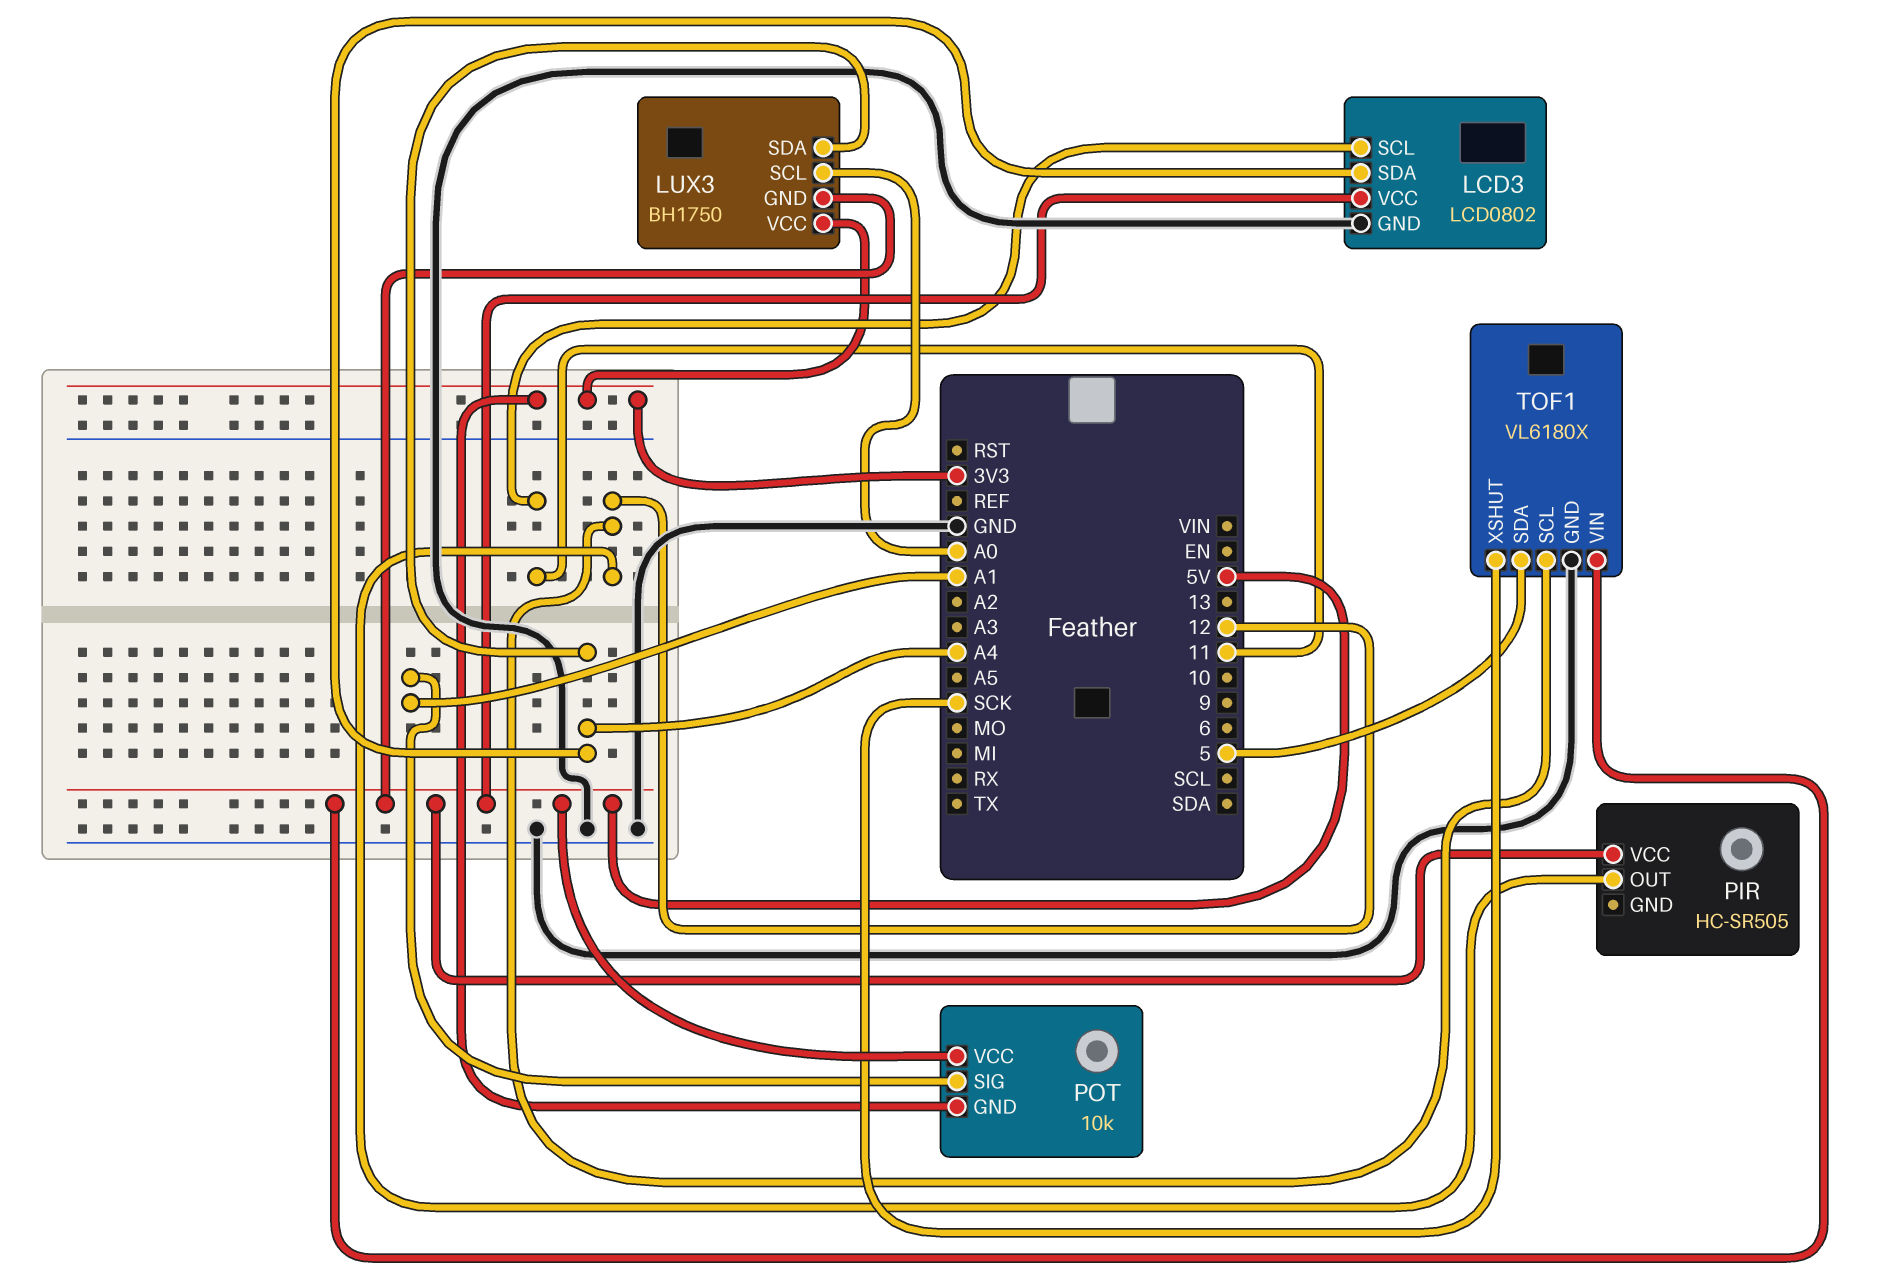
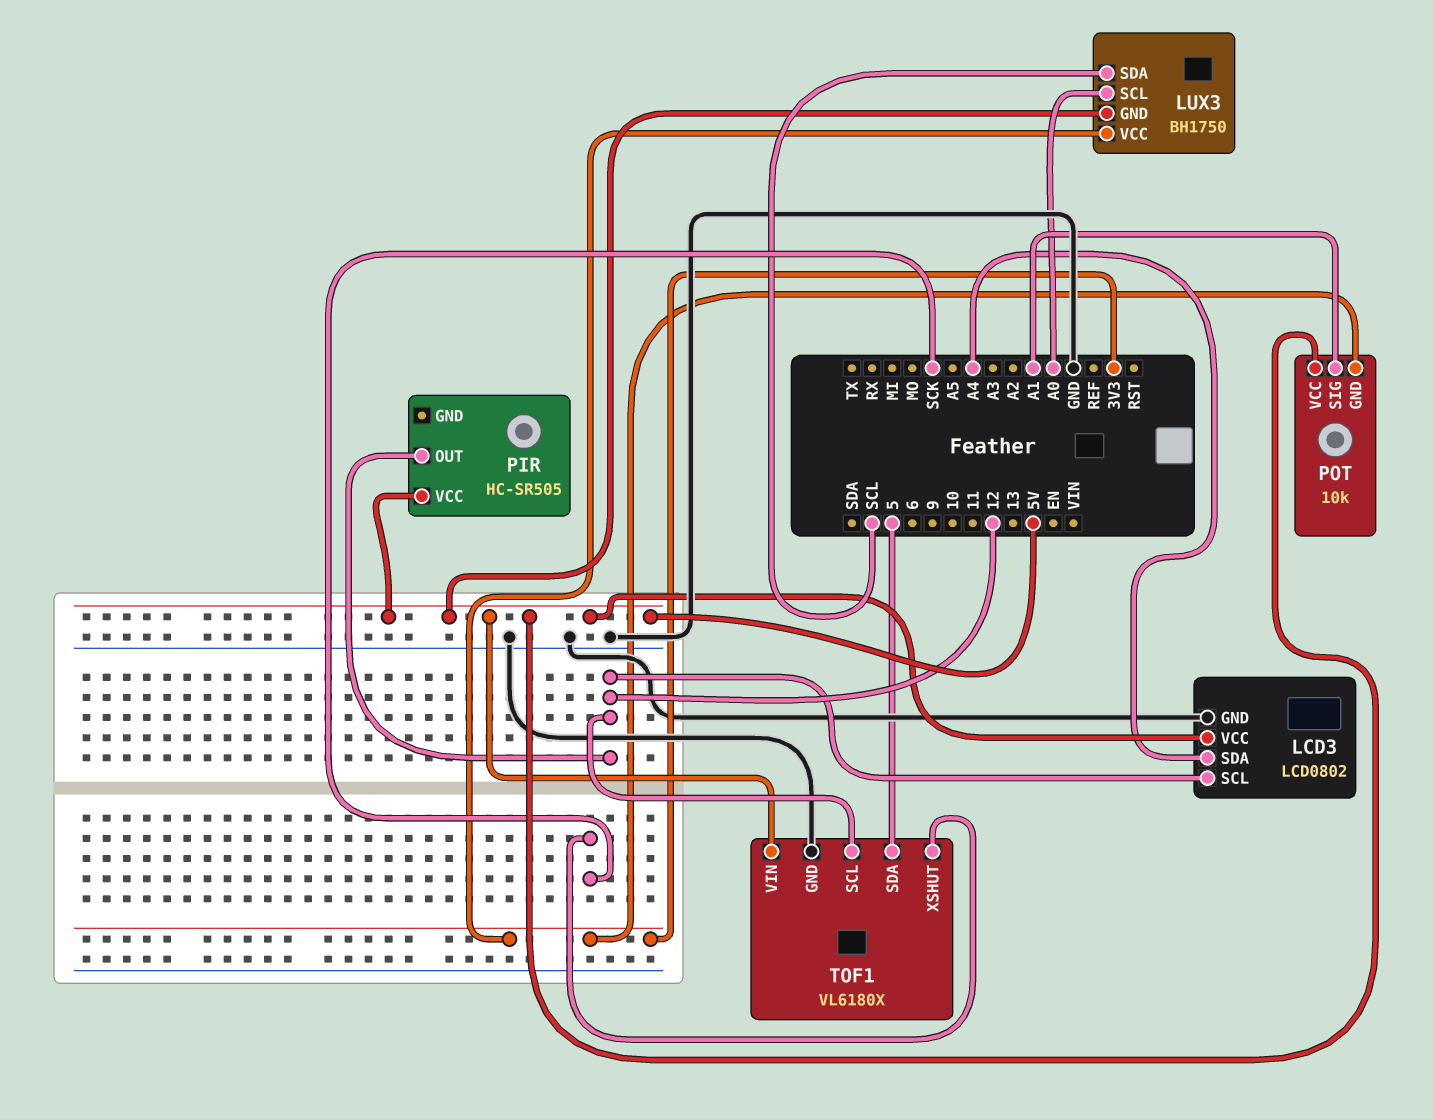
LCD3 pin SCL: 11 -> 12
LUX3 pin SDA: A4 -> SCL

